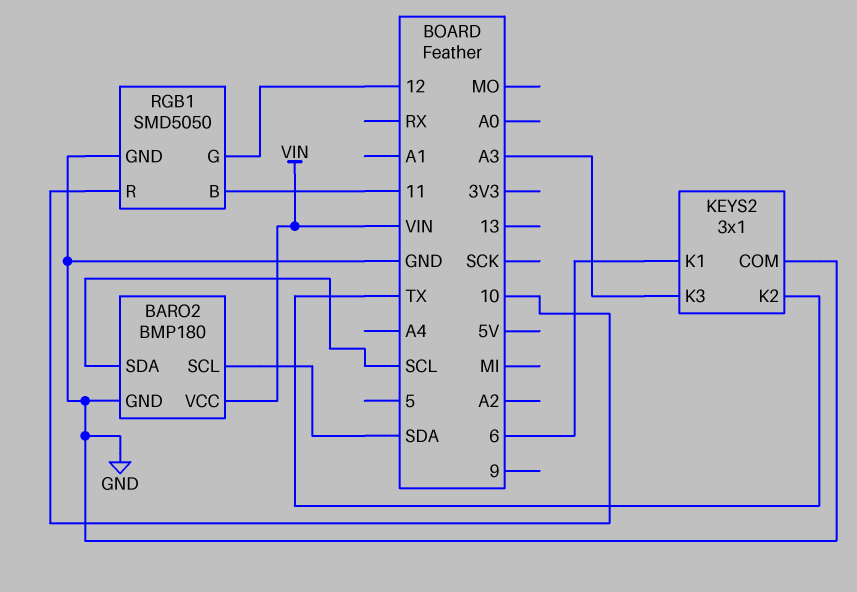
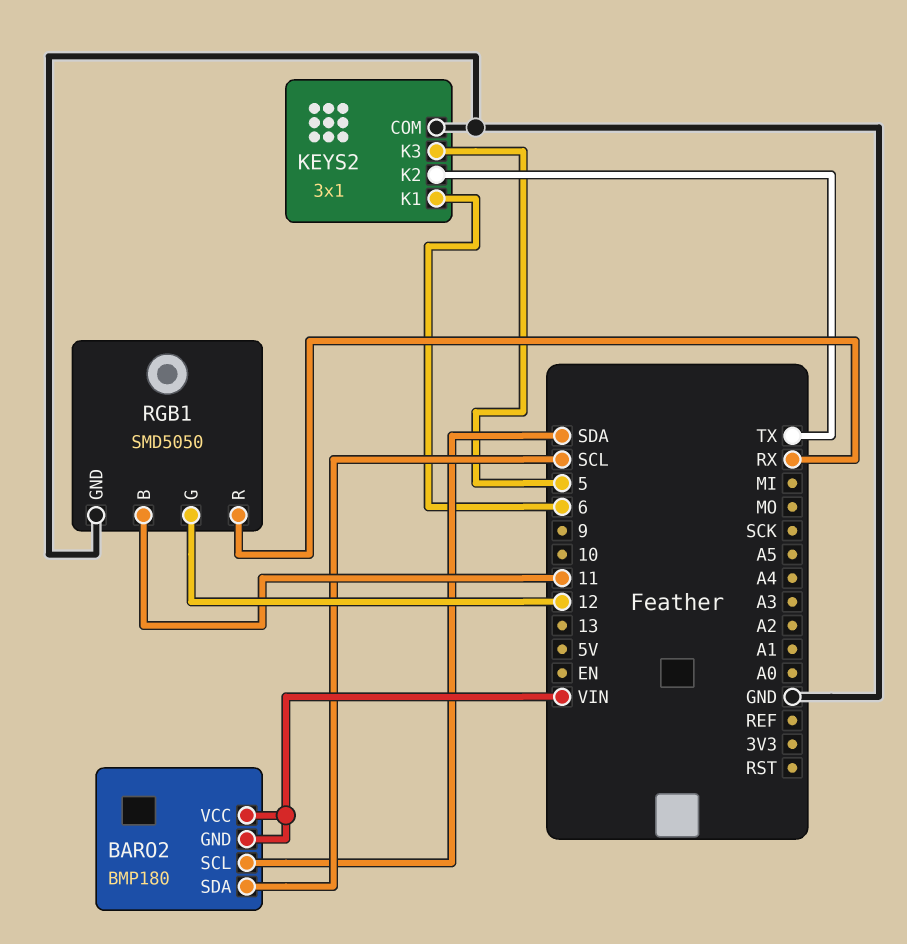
BARO2 pin GND: GND -> VIN
KEYS2 pin K3: A3 -> 5
RGB1 pin R: 10 -> RX

